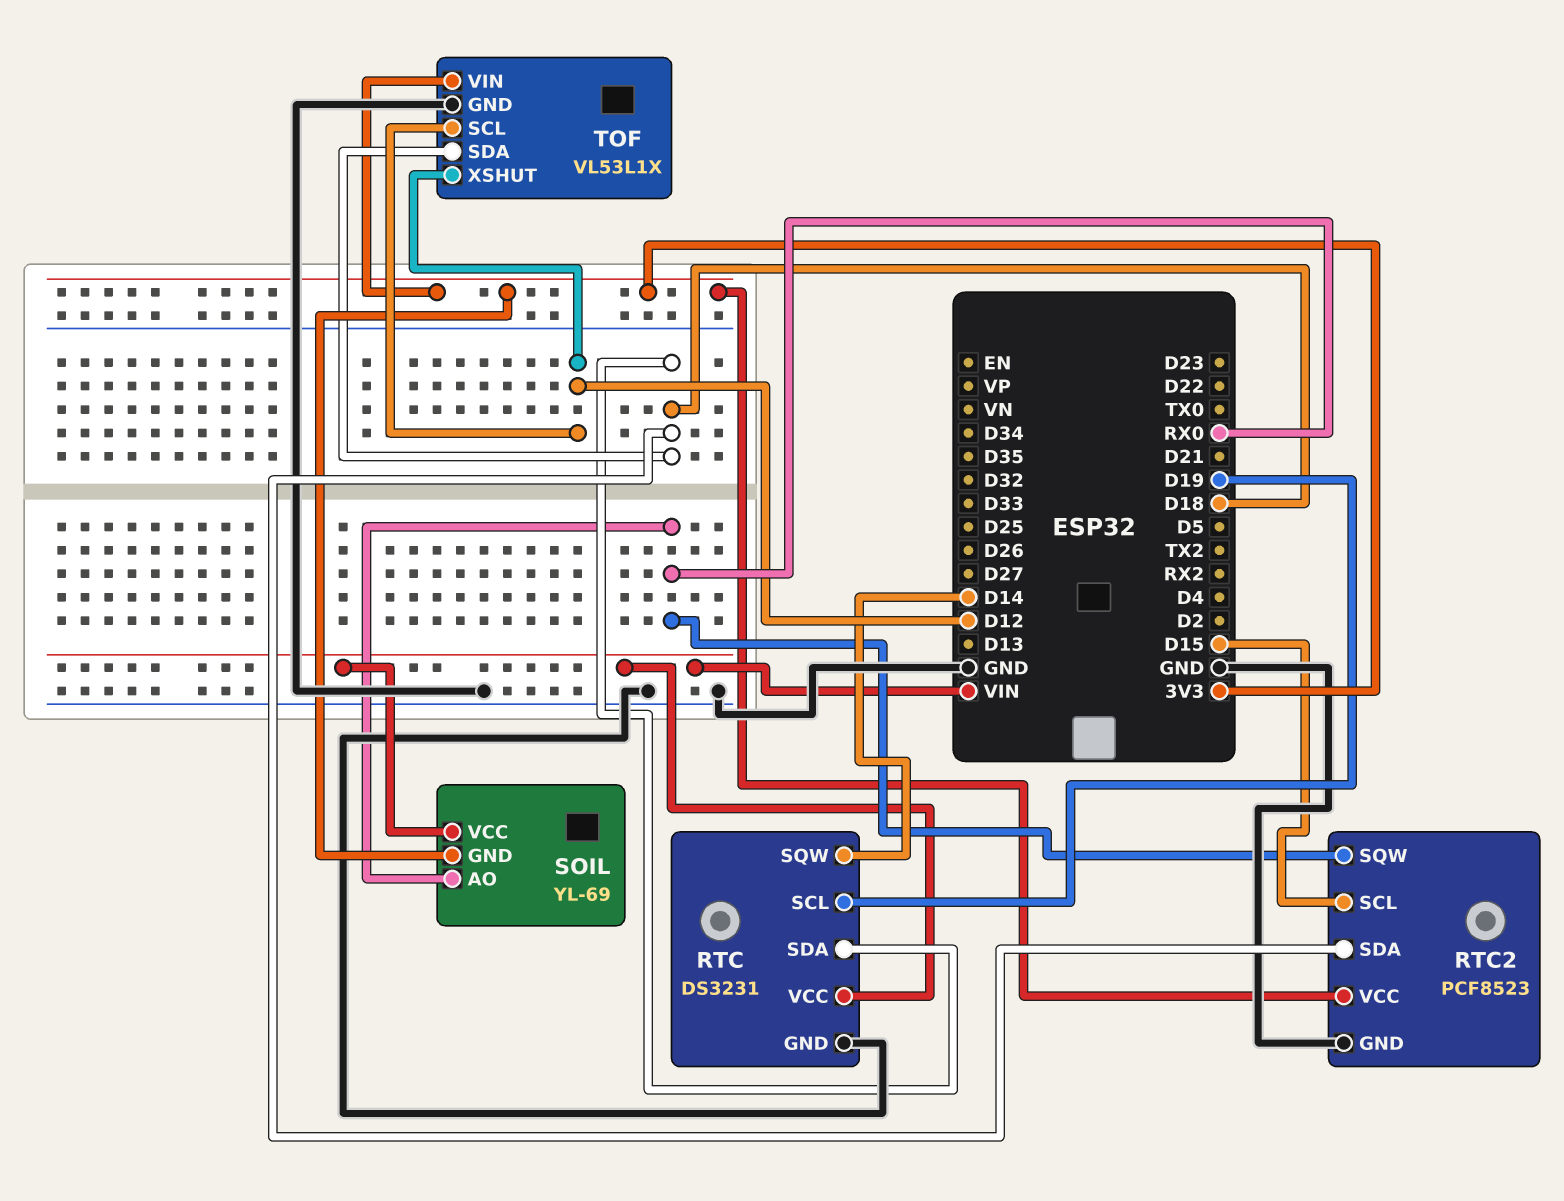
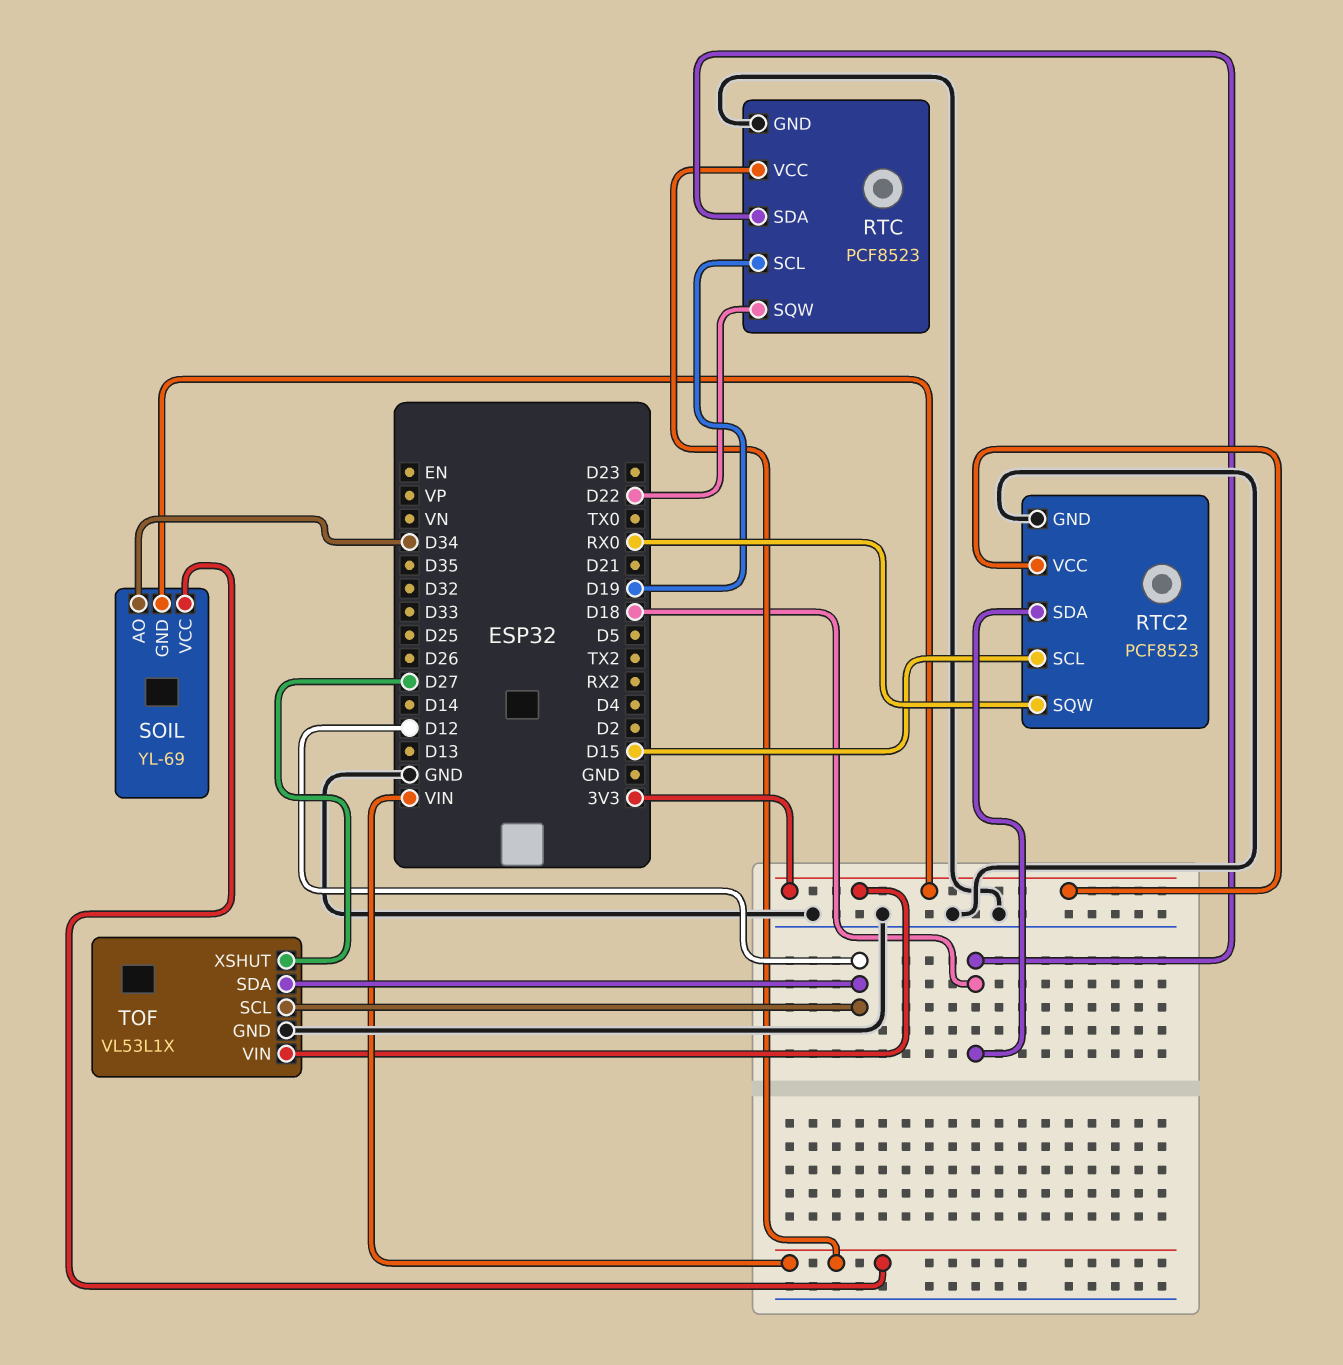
RTC: DS3231 -> PCF8523
RTC pin SQW: D14 -> D22
SOIL pin AO: RX0 -> D34
TOF pin SDA: D18 -> D12
TOF pin XSHUT: D12 -> D27

